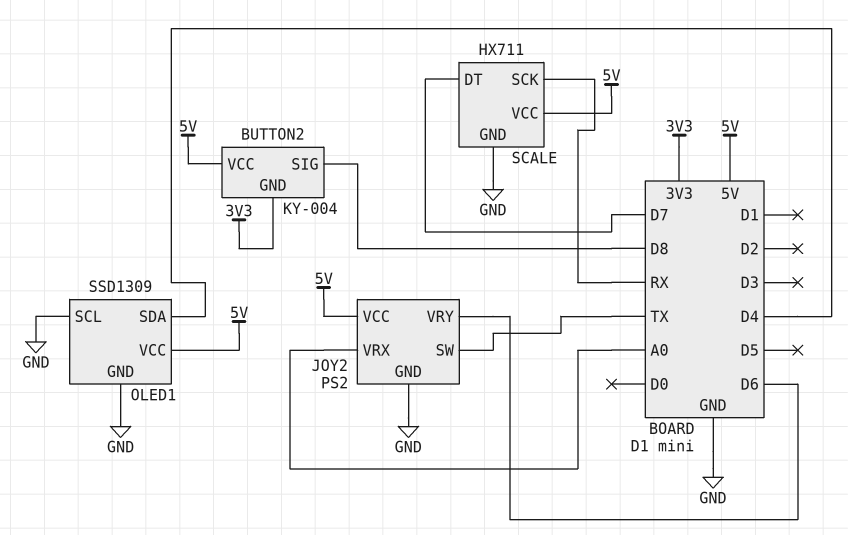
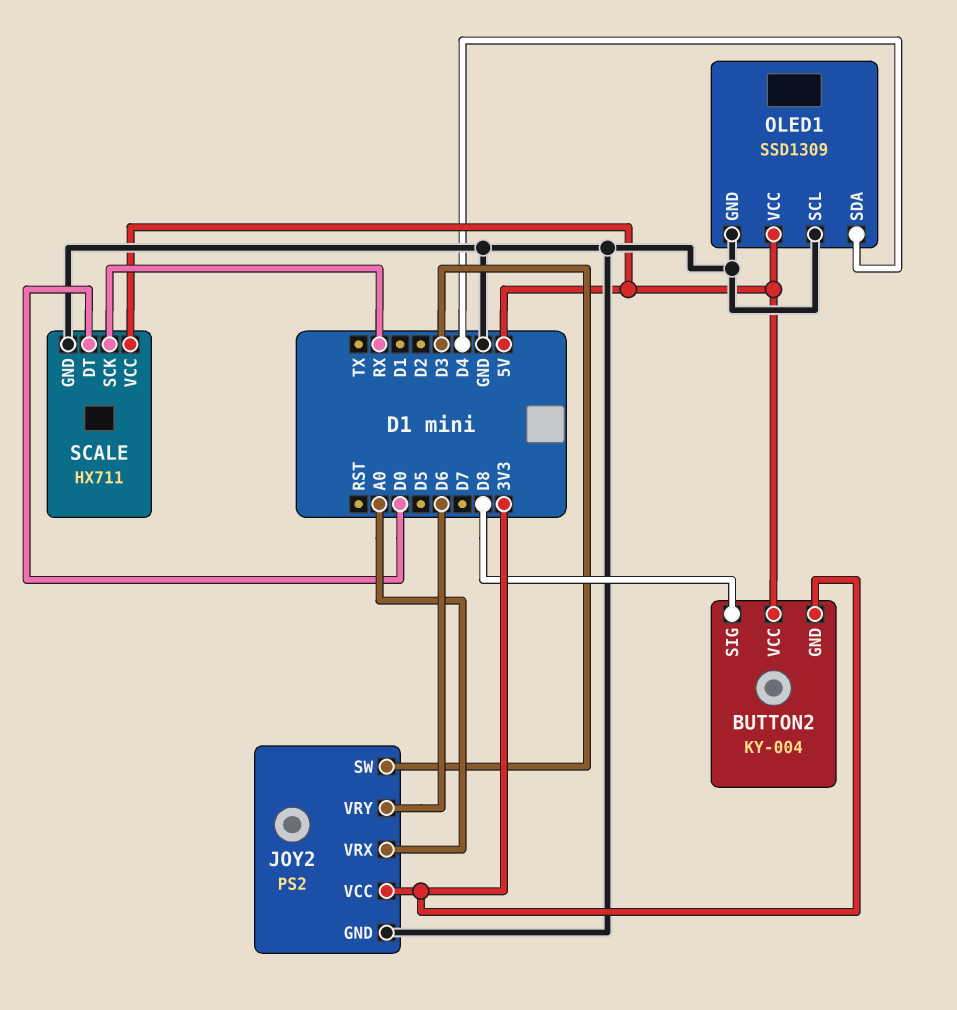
JOY2 pin SW: TX -> D3
JOY2 pin VCC: 5V -> 3V3
SCALE pin DT: D7 -> D0

